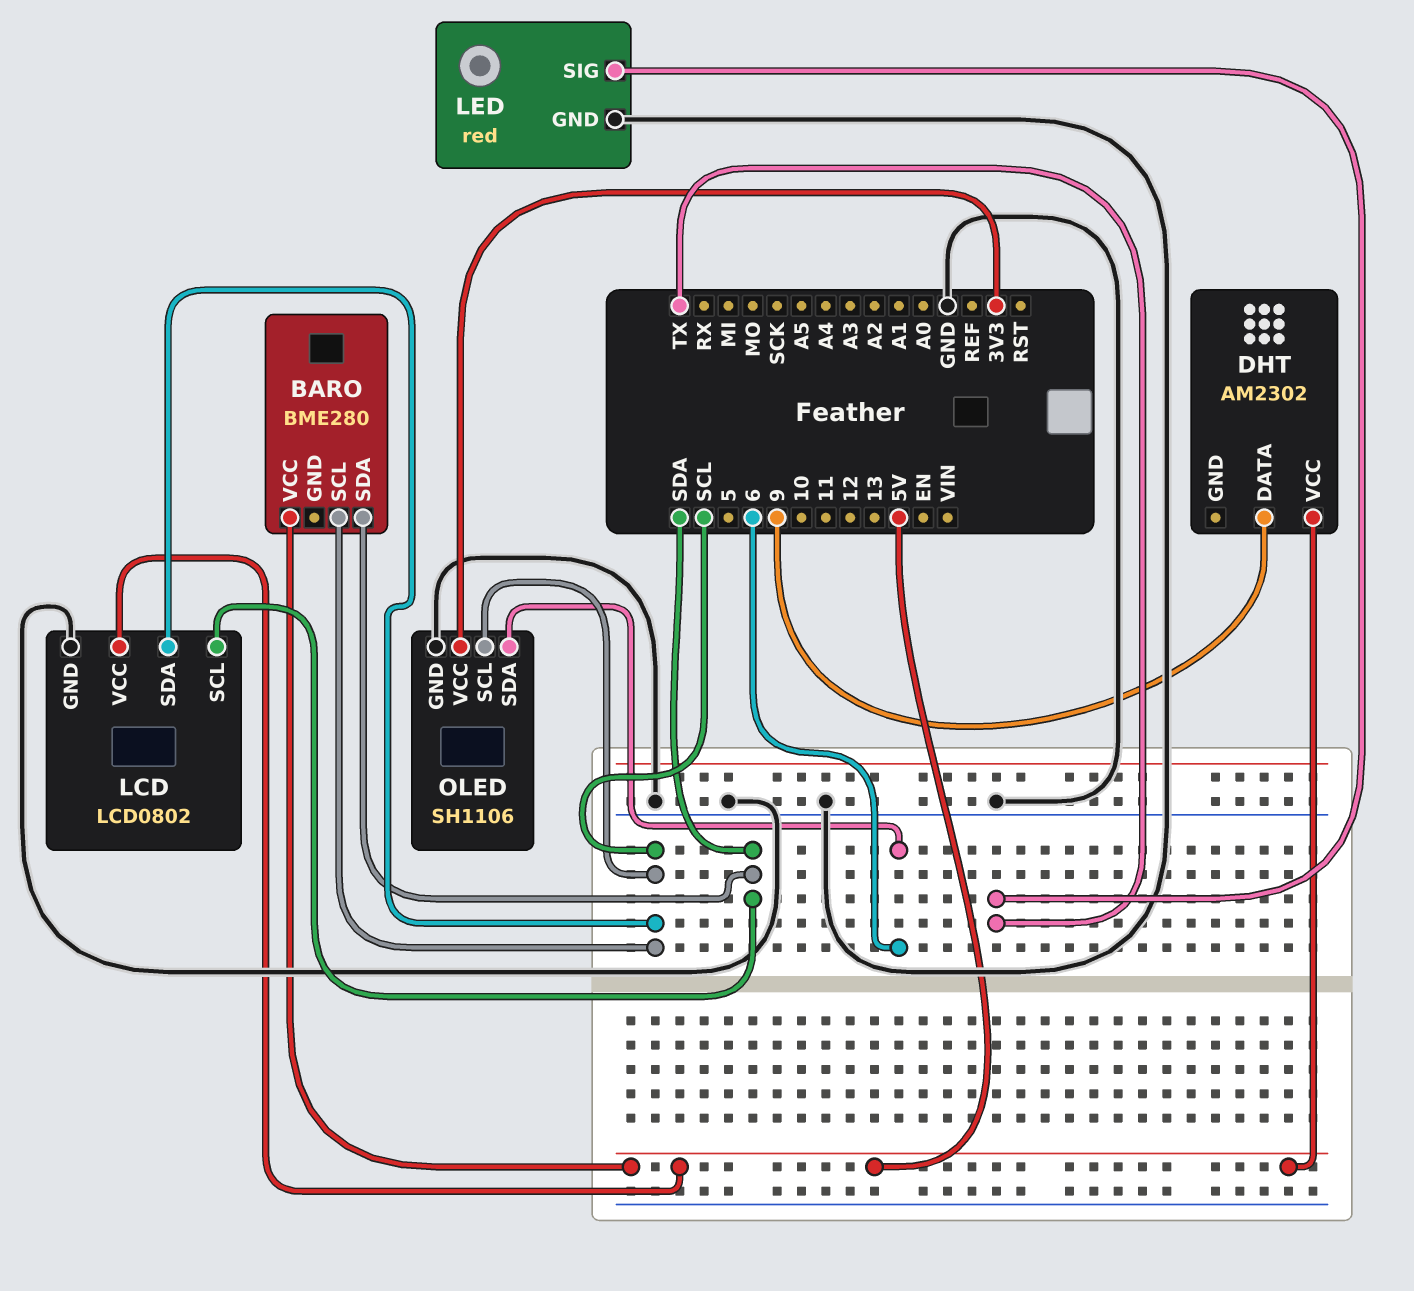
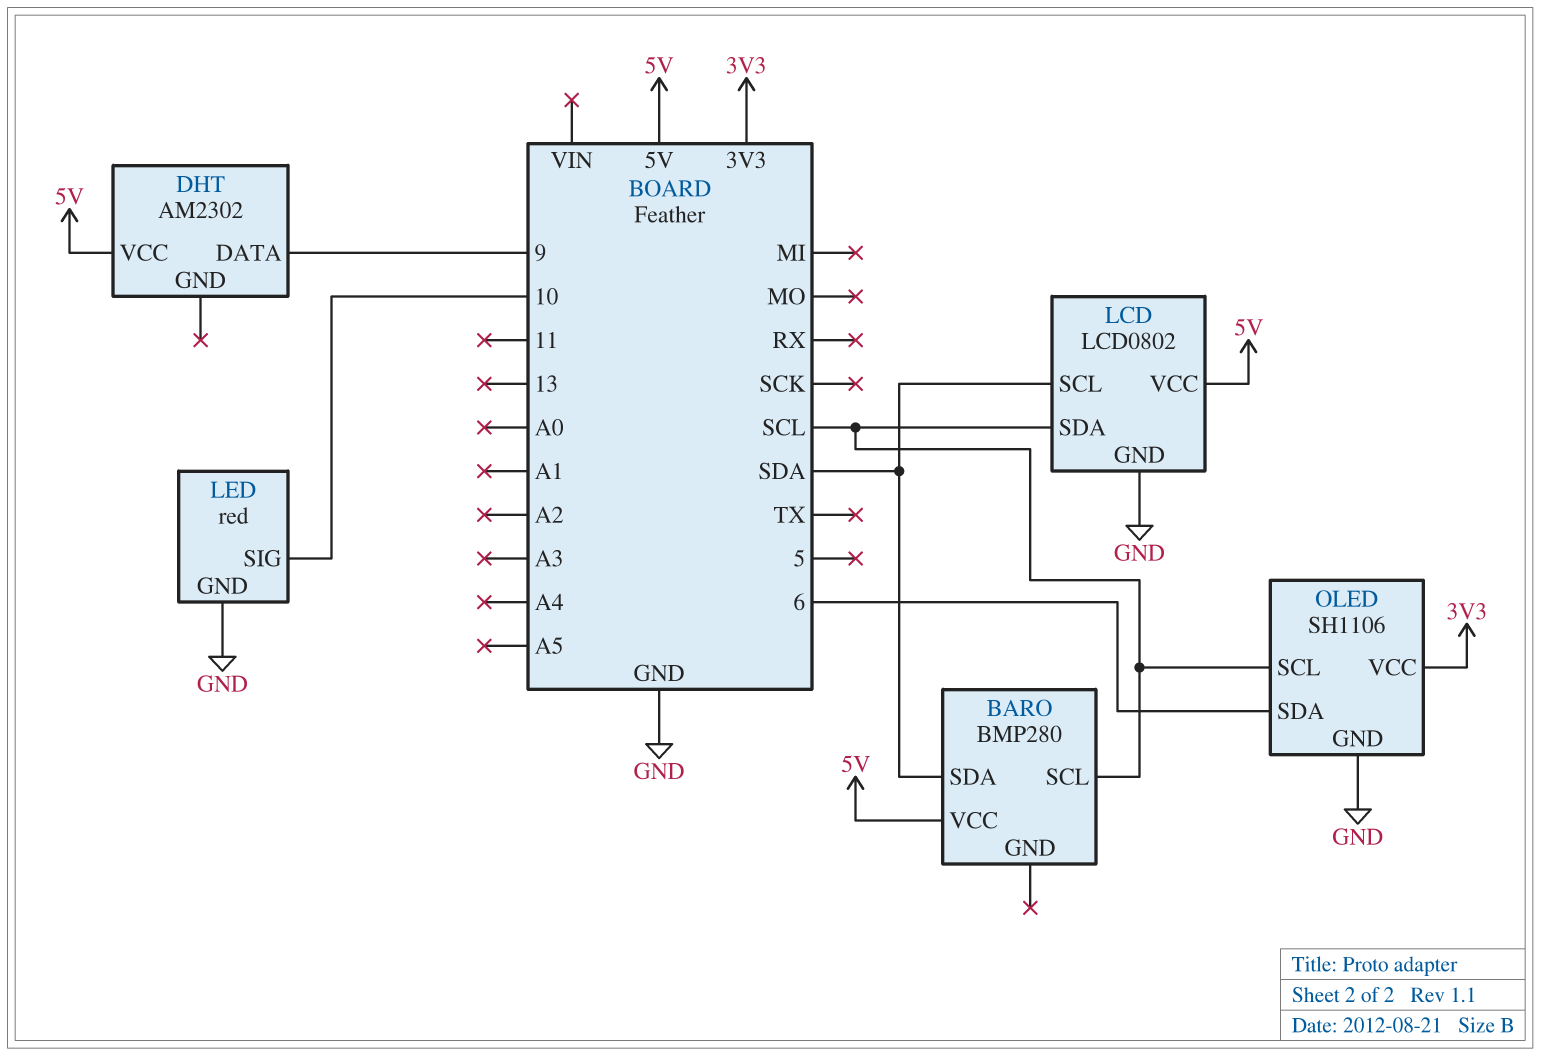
BARO: BME280 -> BMP280
LED pin SIG: TX -> 10

